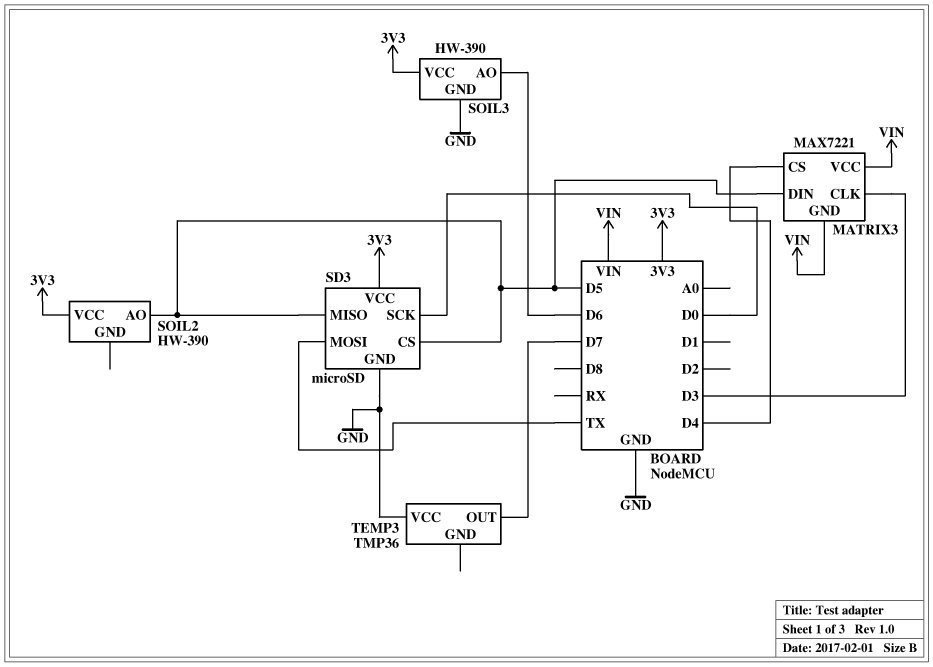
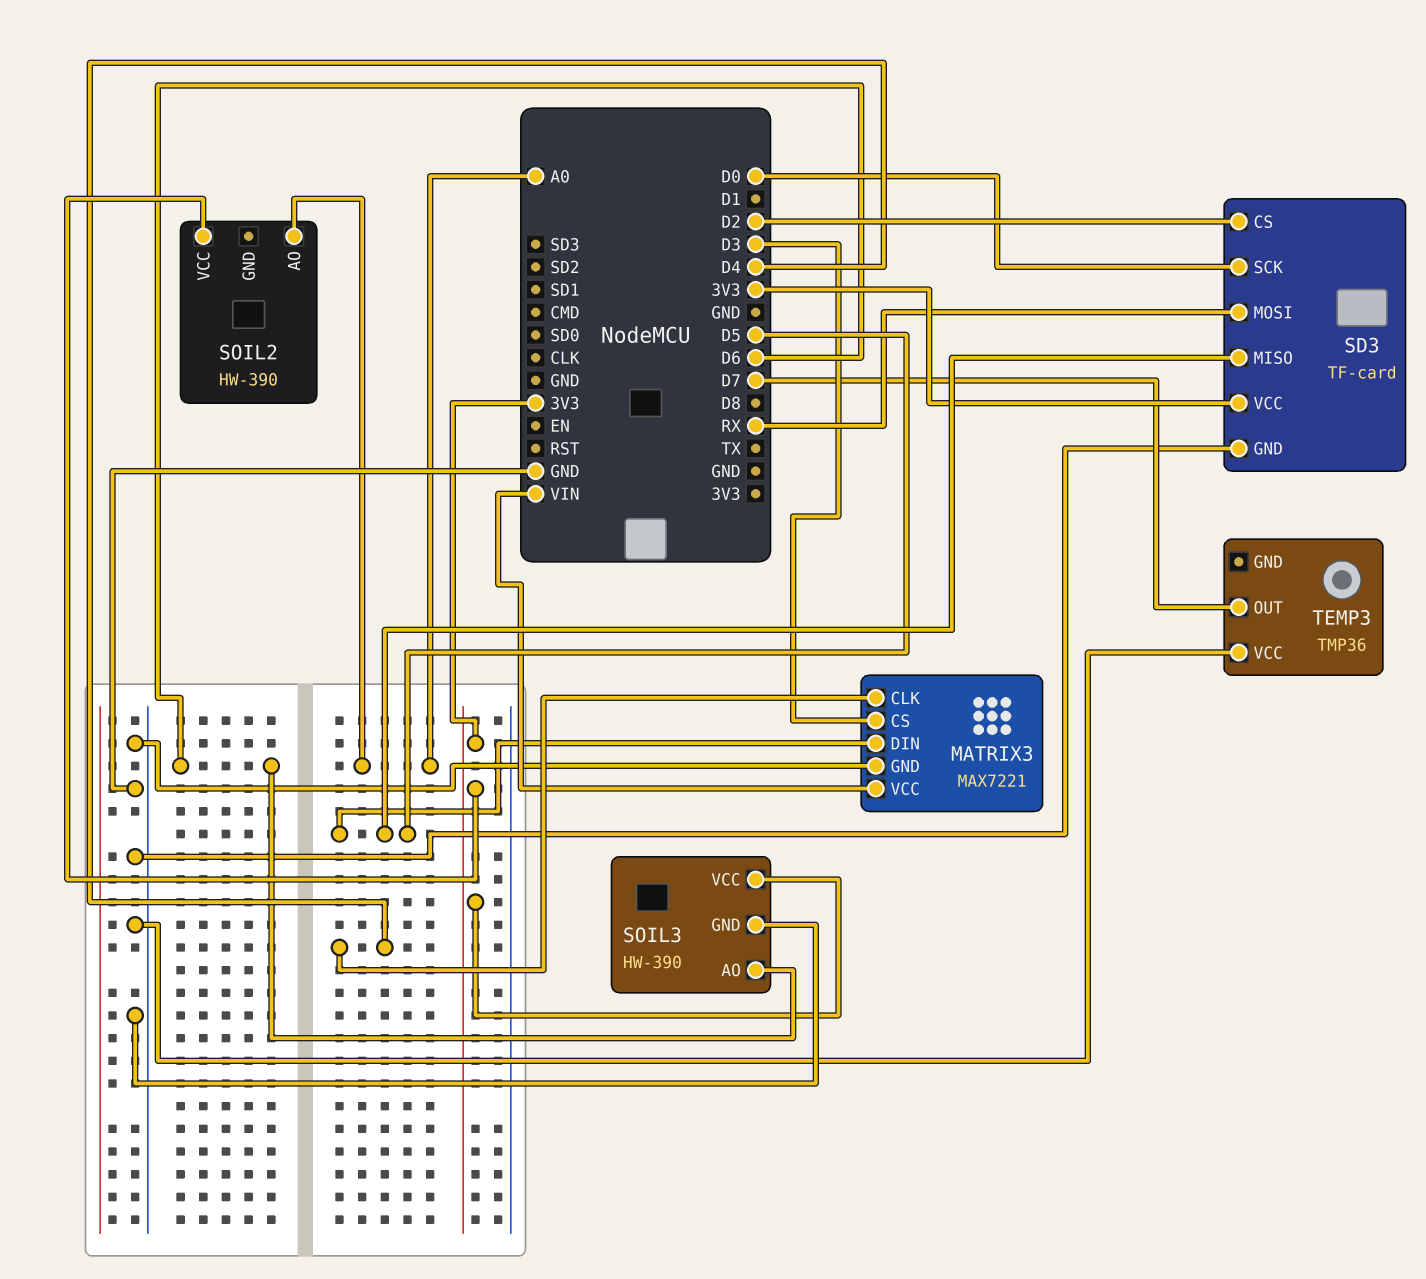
MATRIX3 pin CLK: D3 -> D4
MATRIX3 pin CS: D4 -> D3
MATRIX3 pin GND: VIN -> GND
SD3: microSD -> TF-card
SD3 pin CS: D5 -> D2
SD3 pin MOSI: TX -> RX
SOIL2 pin AO: D5 -> A0

